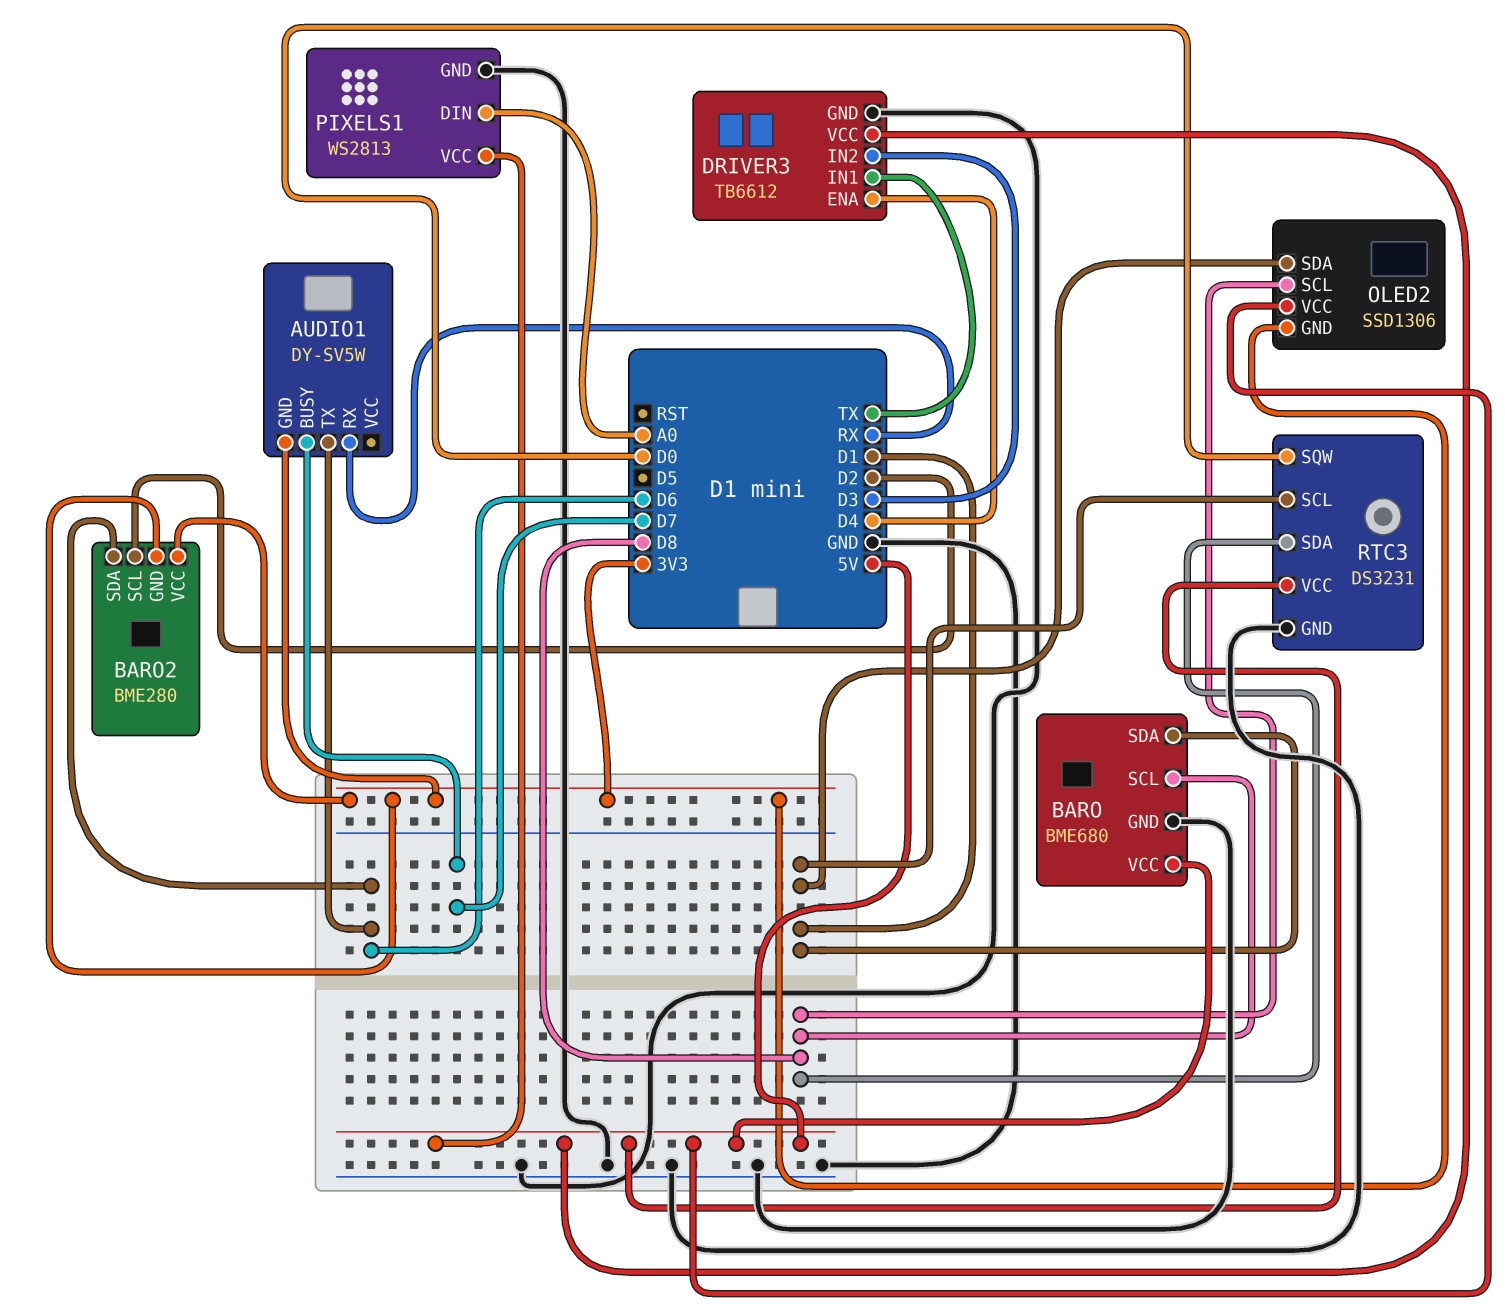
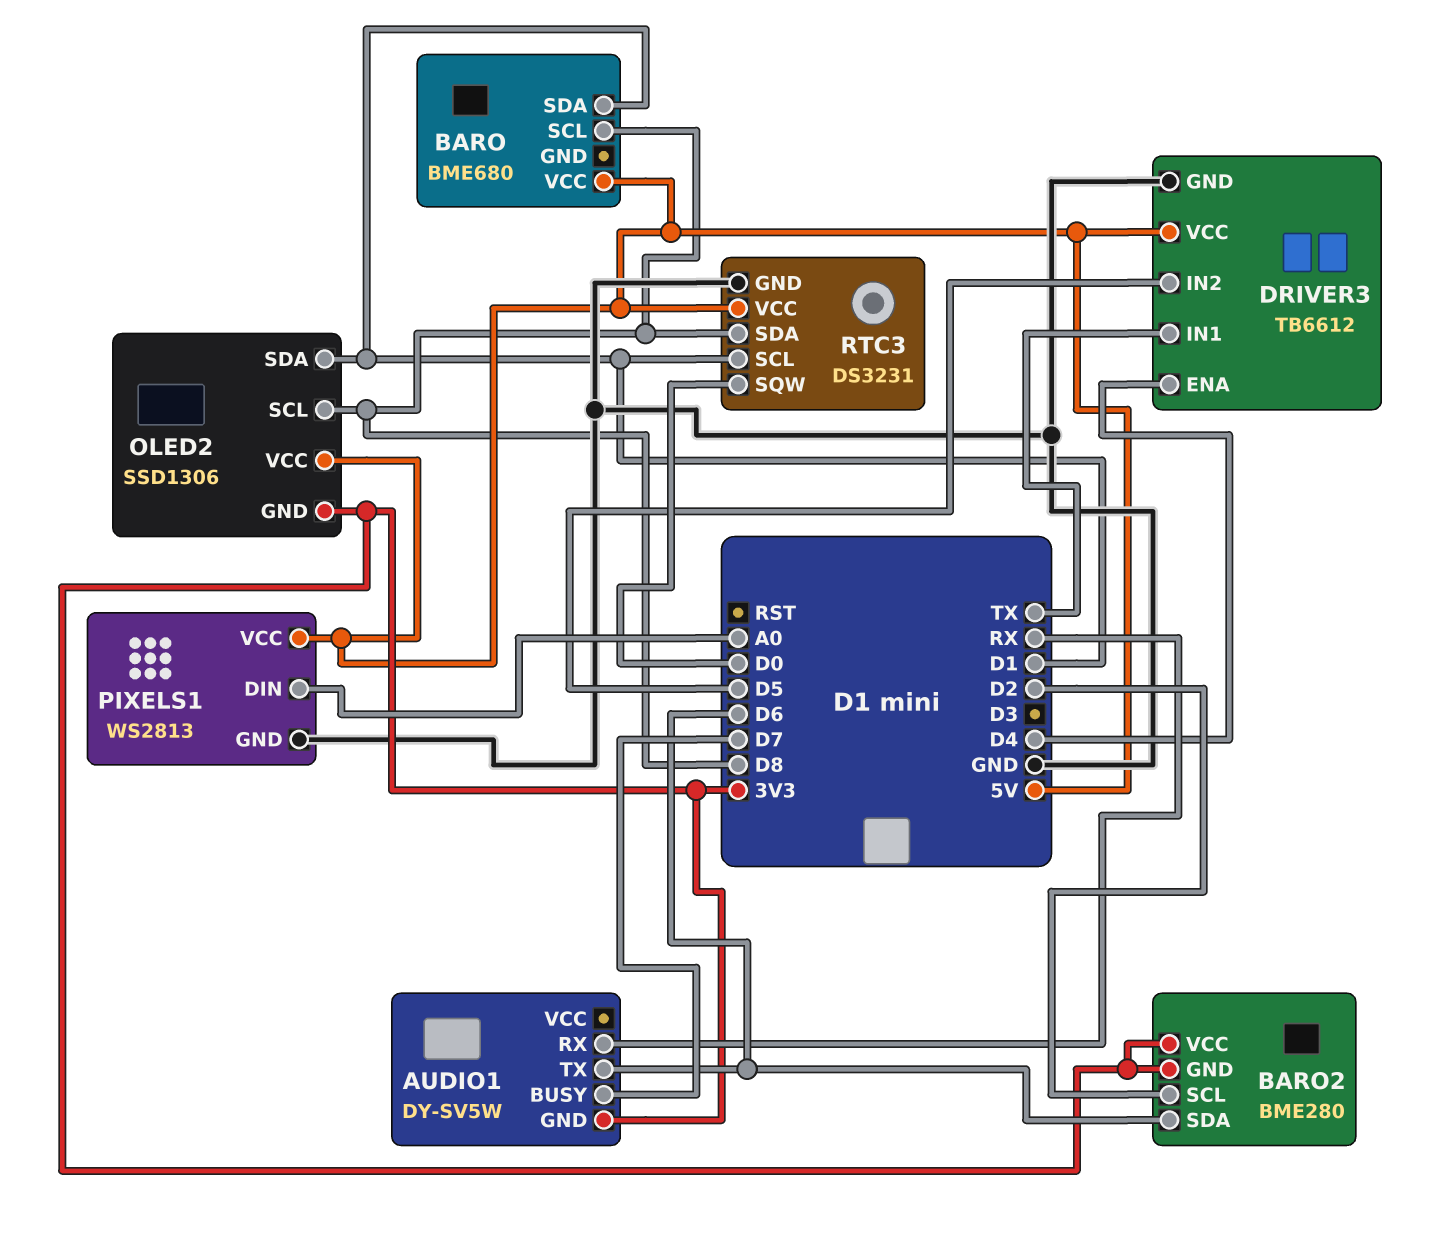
BARO pin GND: GND -> none
DRIVER3 pin IN2: D3 -> D5

